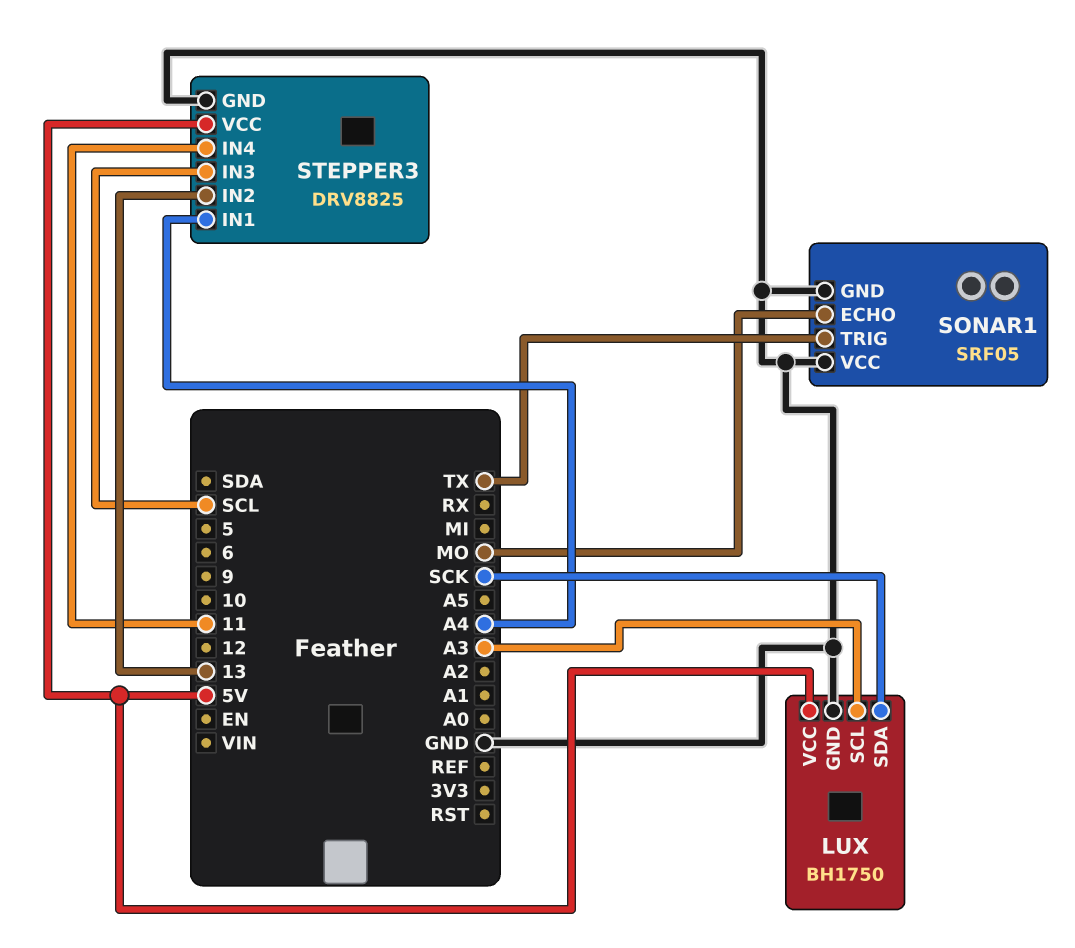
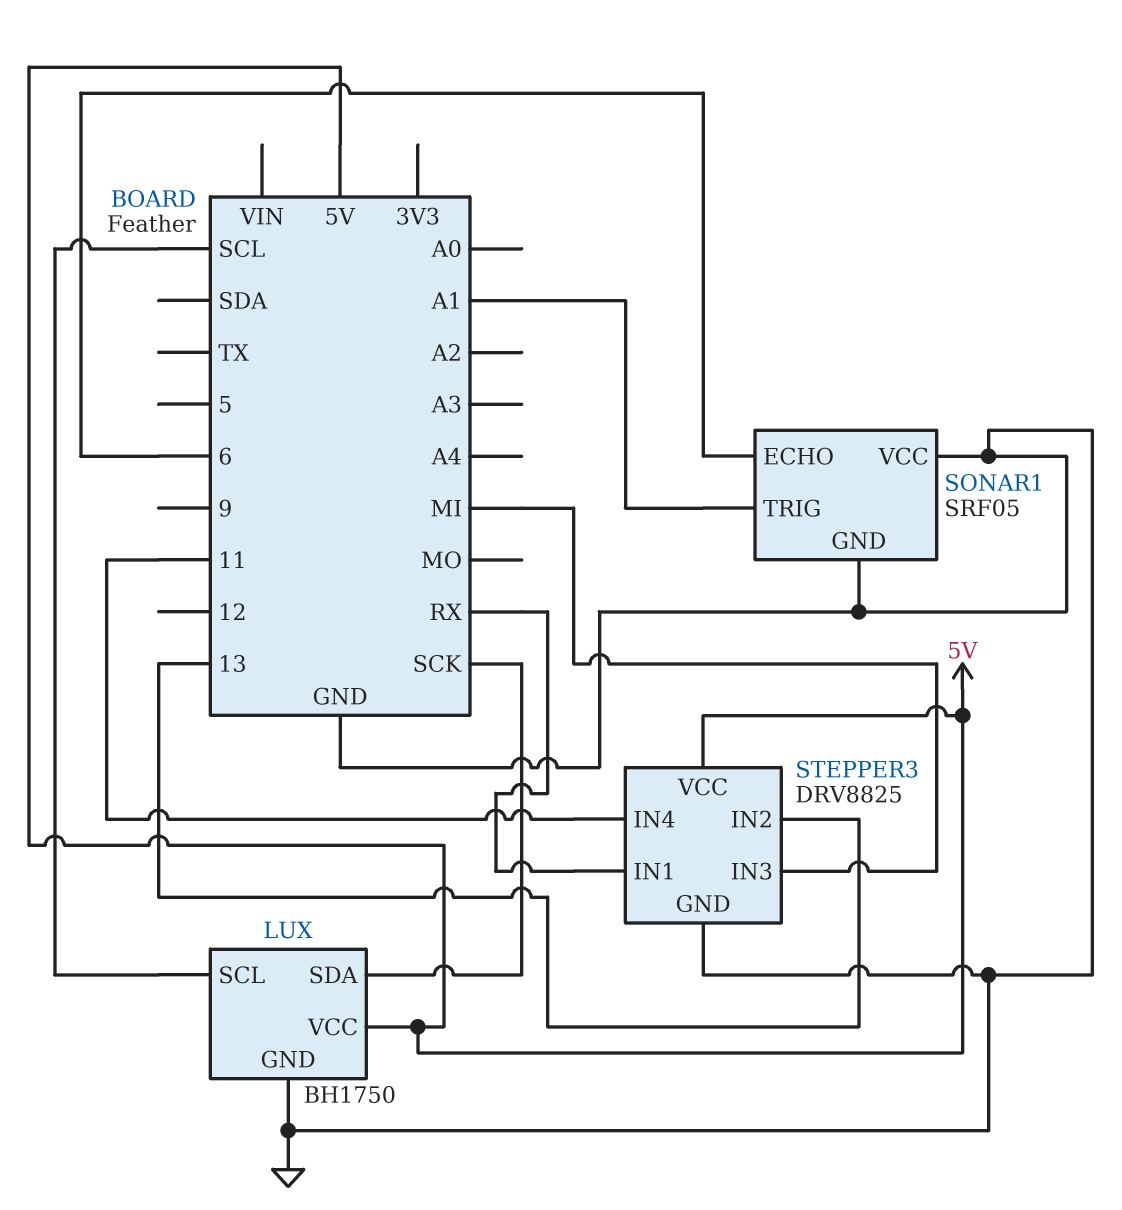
LUX pin SCL: A3 -> SCL
SONAR1 pin ECHO: MO -> 6
SONAR1 pin TRIG: TX -> A1
STEPPER3 pin IN1: A4 -> RX
STEPPER3 pin IN3: SCL -> MI

